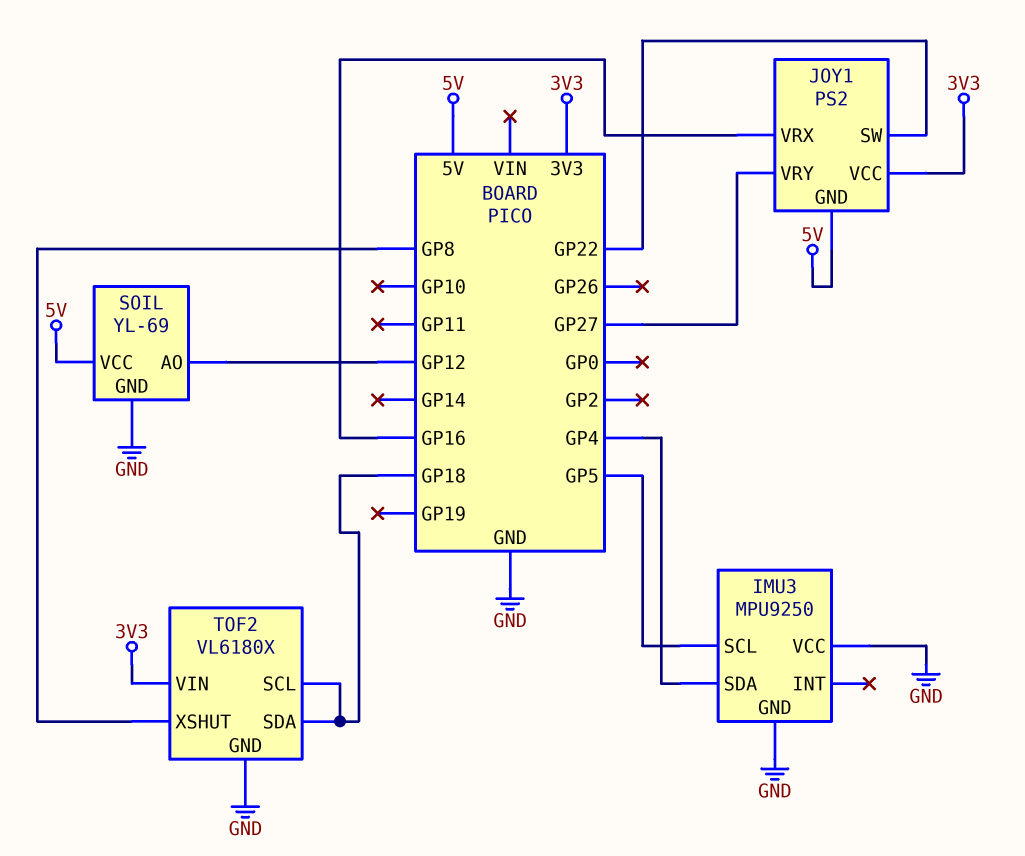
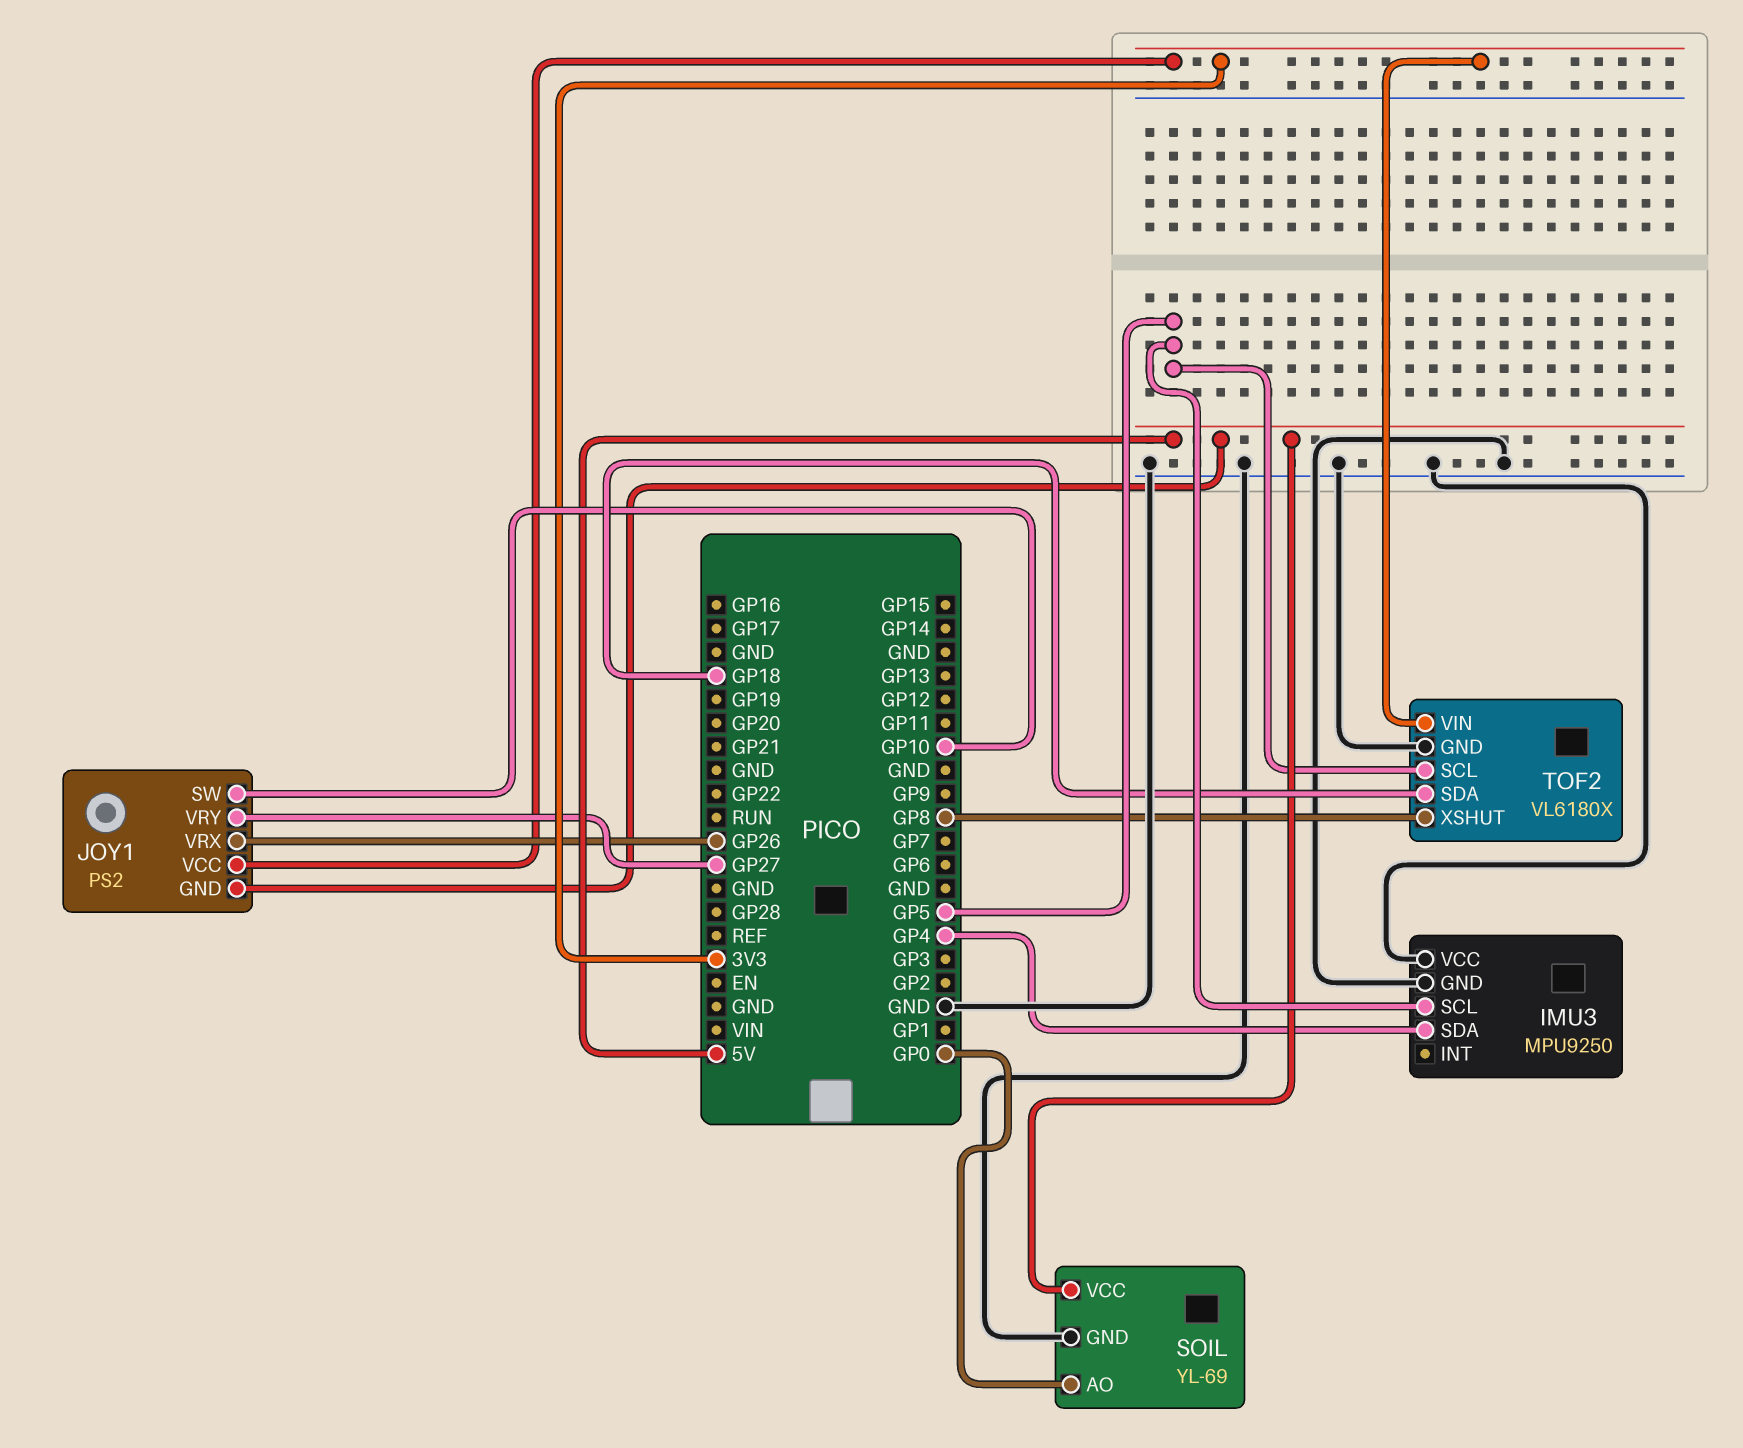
JOY1 pin SW: GP22 -> GP10
JOY1 pin VRX: GP16 -> GP26
SOIL pin AO: GP12 -> GP0
TOF2 pin SCL: GP18 -> GP5

